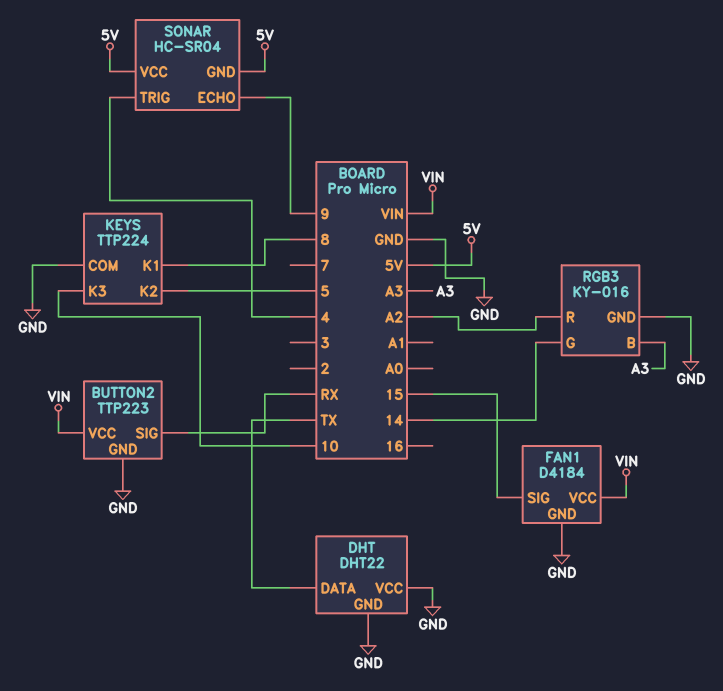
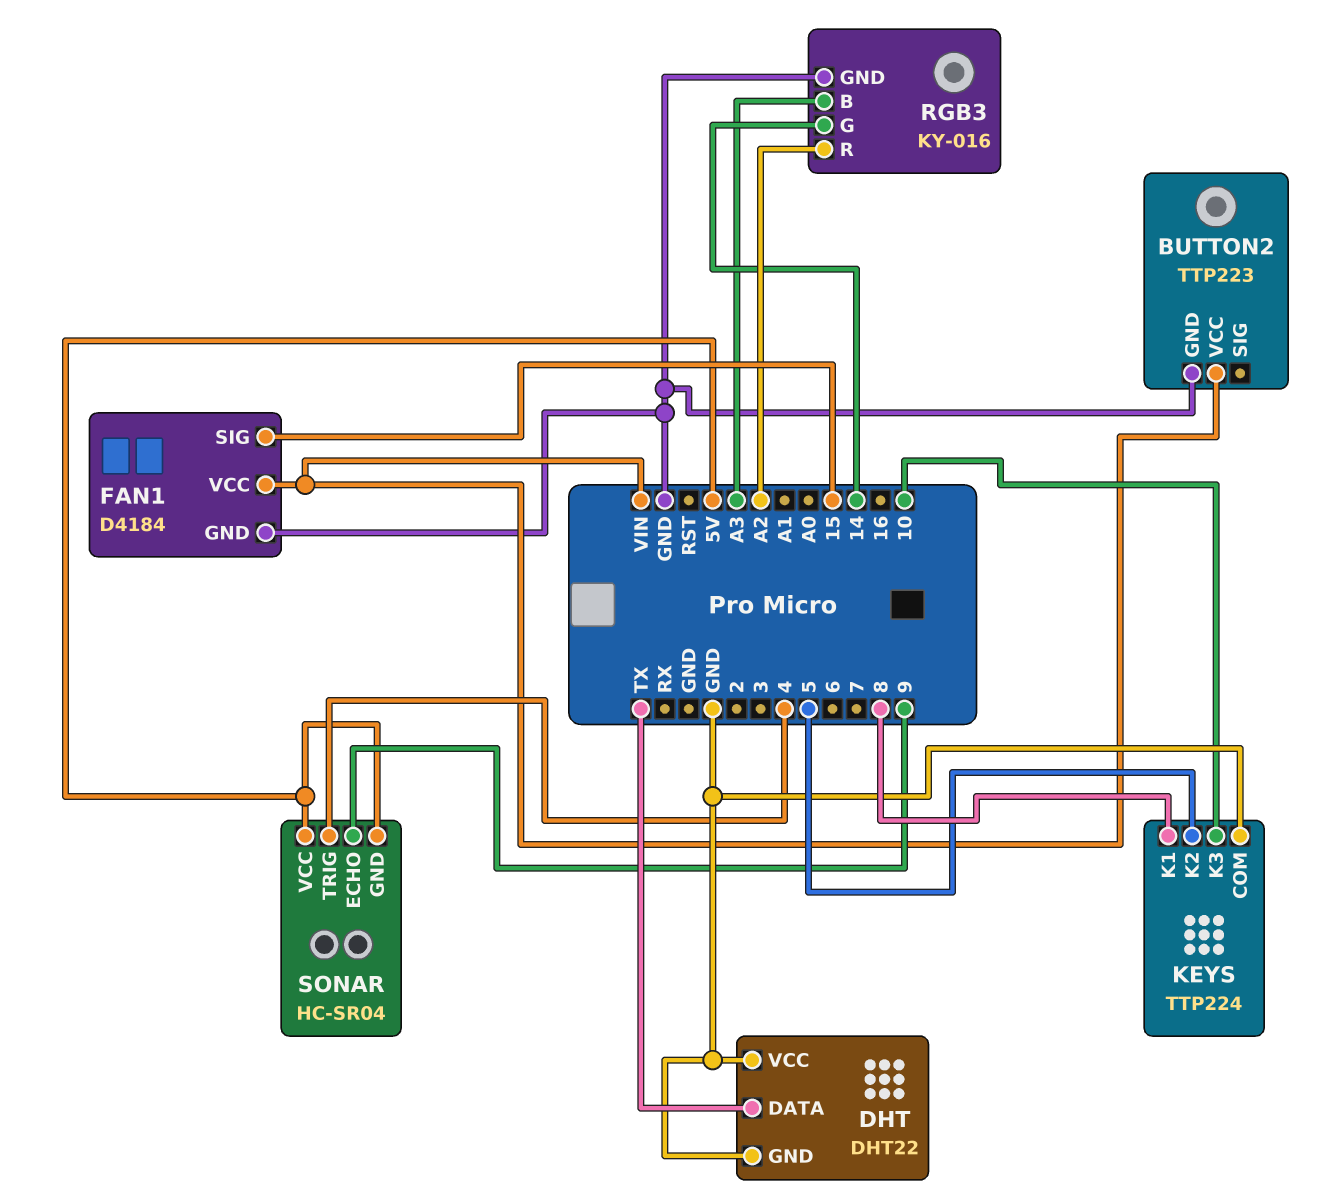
BUTTON2 pin SIG: RX -> none

